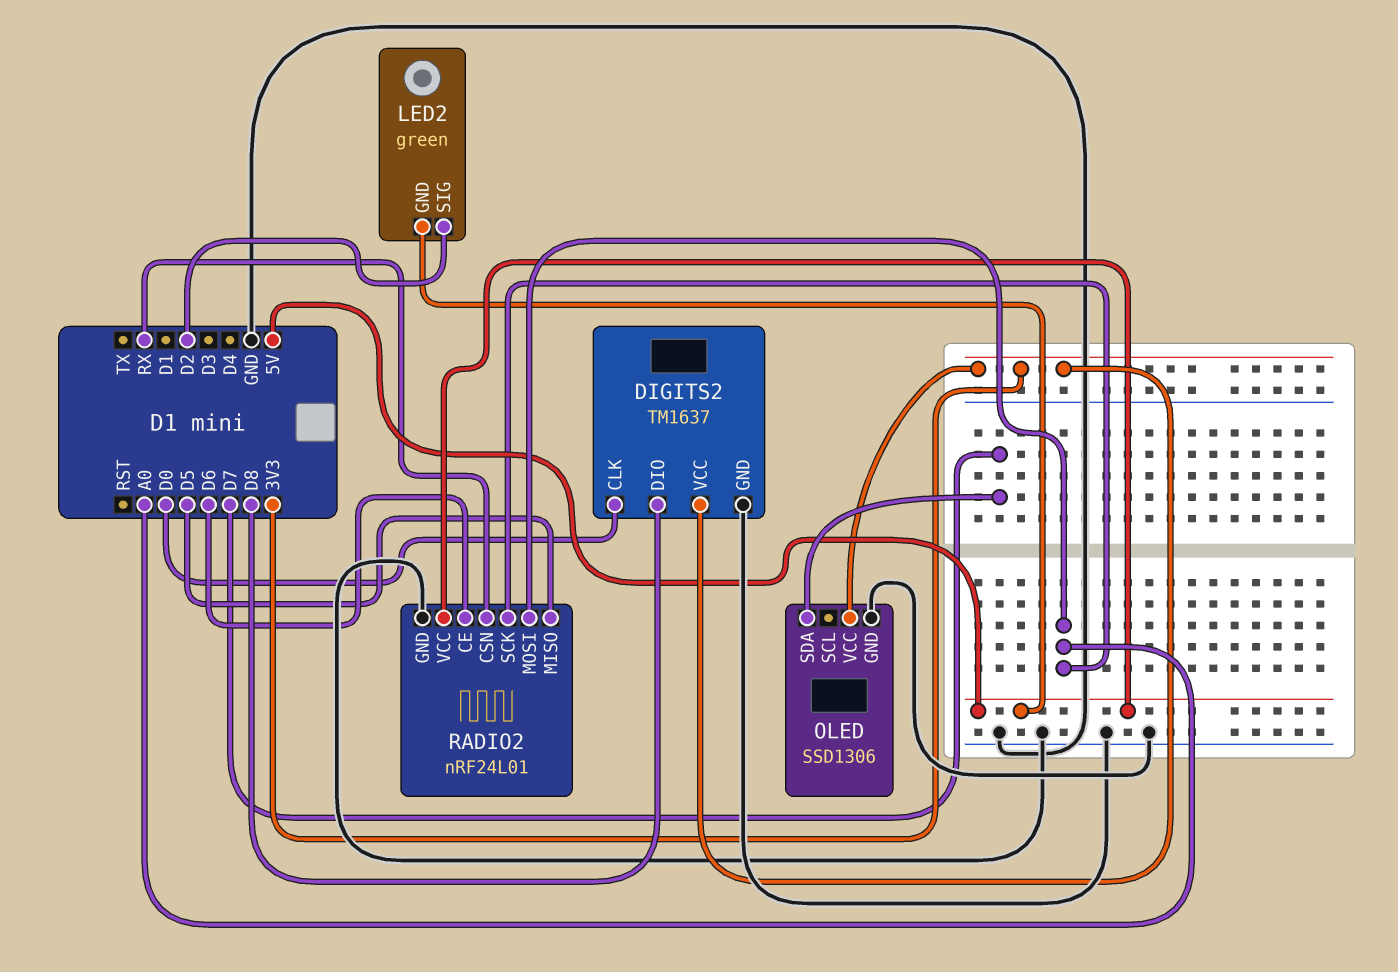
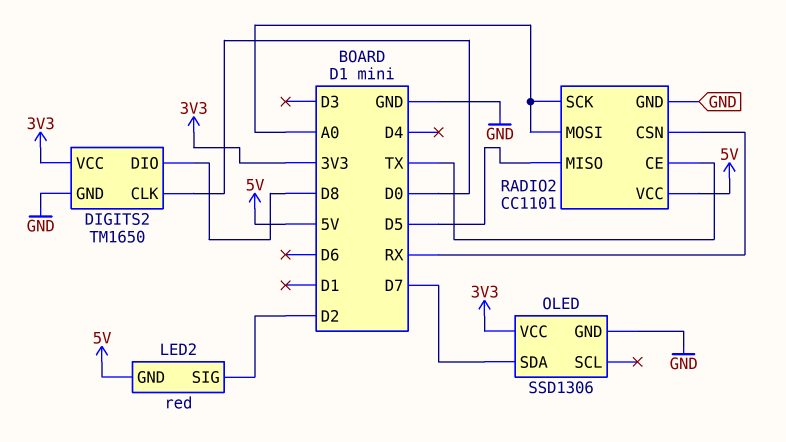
DIGITS2: TM1637 -> TM1650
LED2: green -> red
RADIO2: nRF24L01 -> CC1101
RADIO2 pin CE: D6 -> TX

